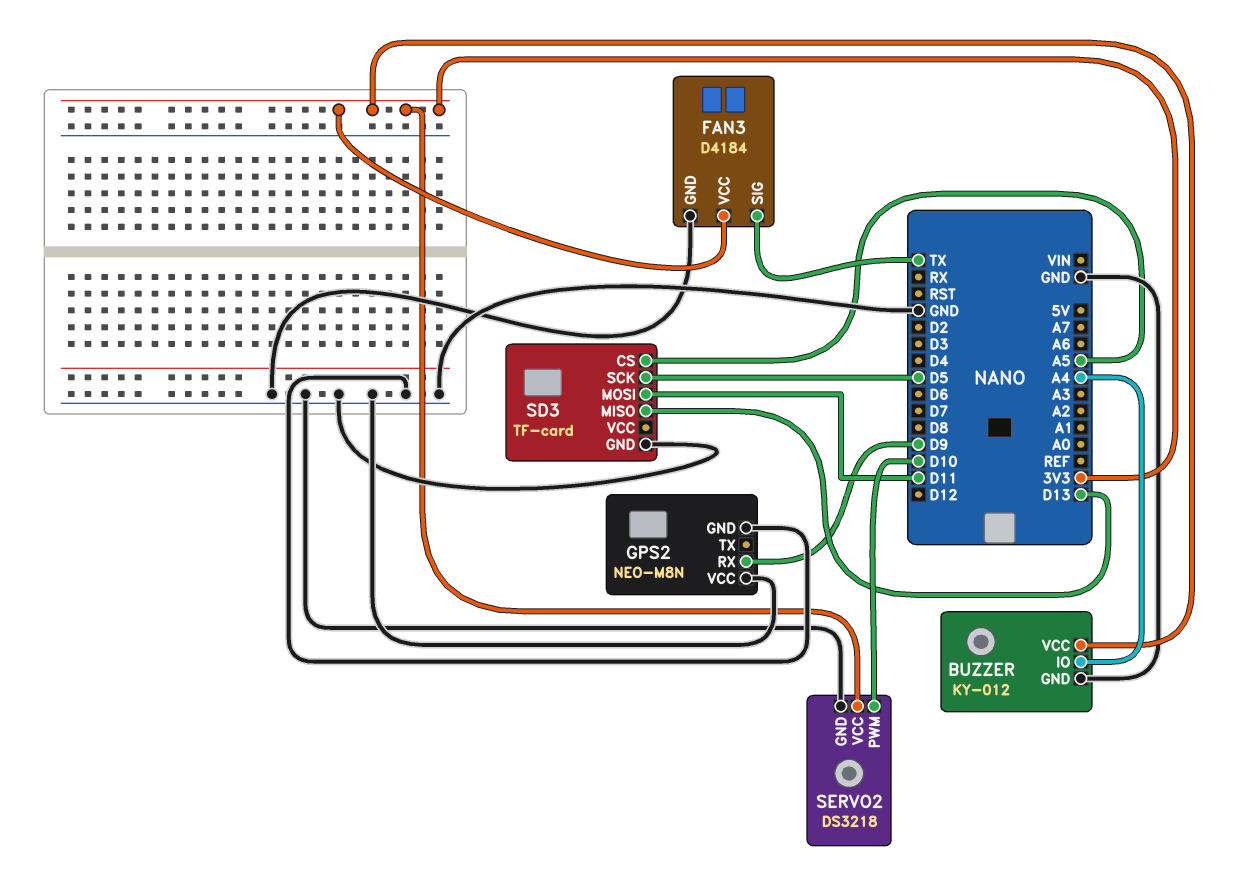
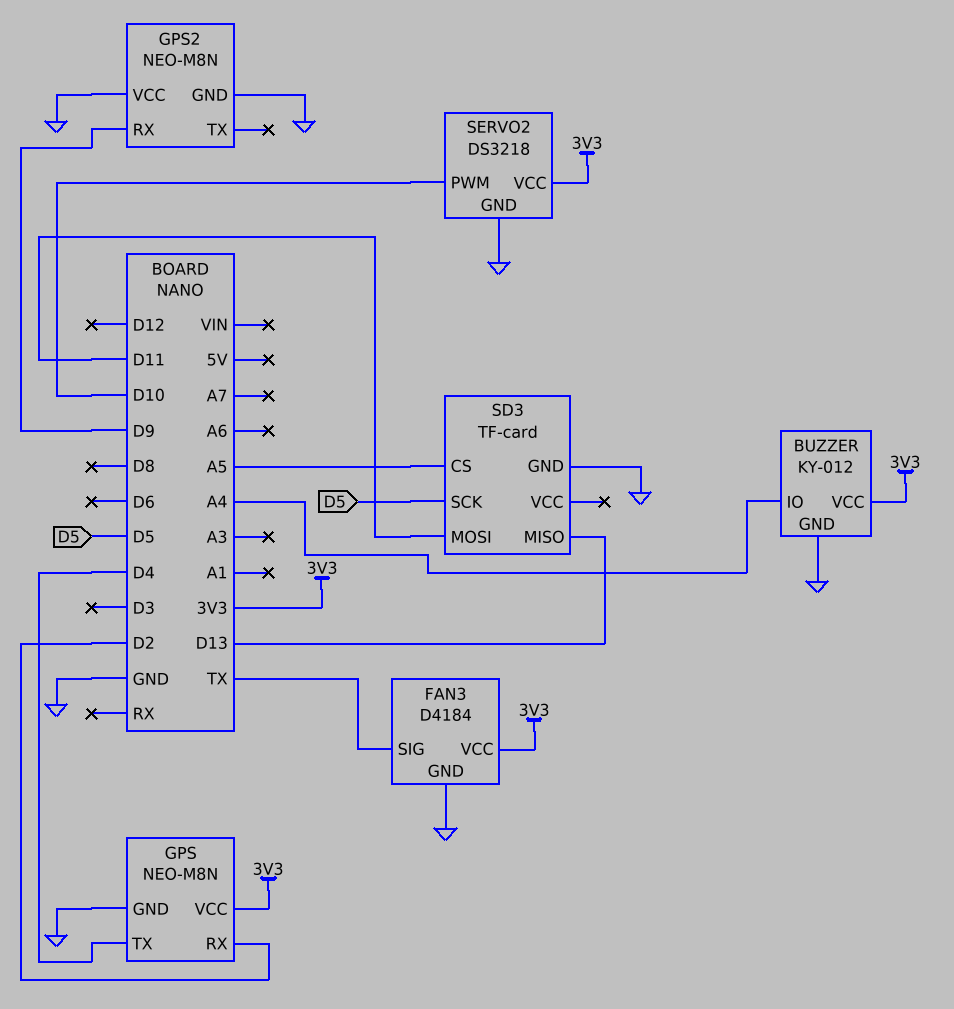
GPS: none -> NEO-M8N
GPS pin GND: none -> GND
GPS pin RX: none -> D2
GPS pin TX: none -> D4
GPS pin VCC: none -> 3V3

